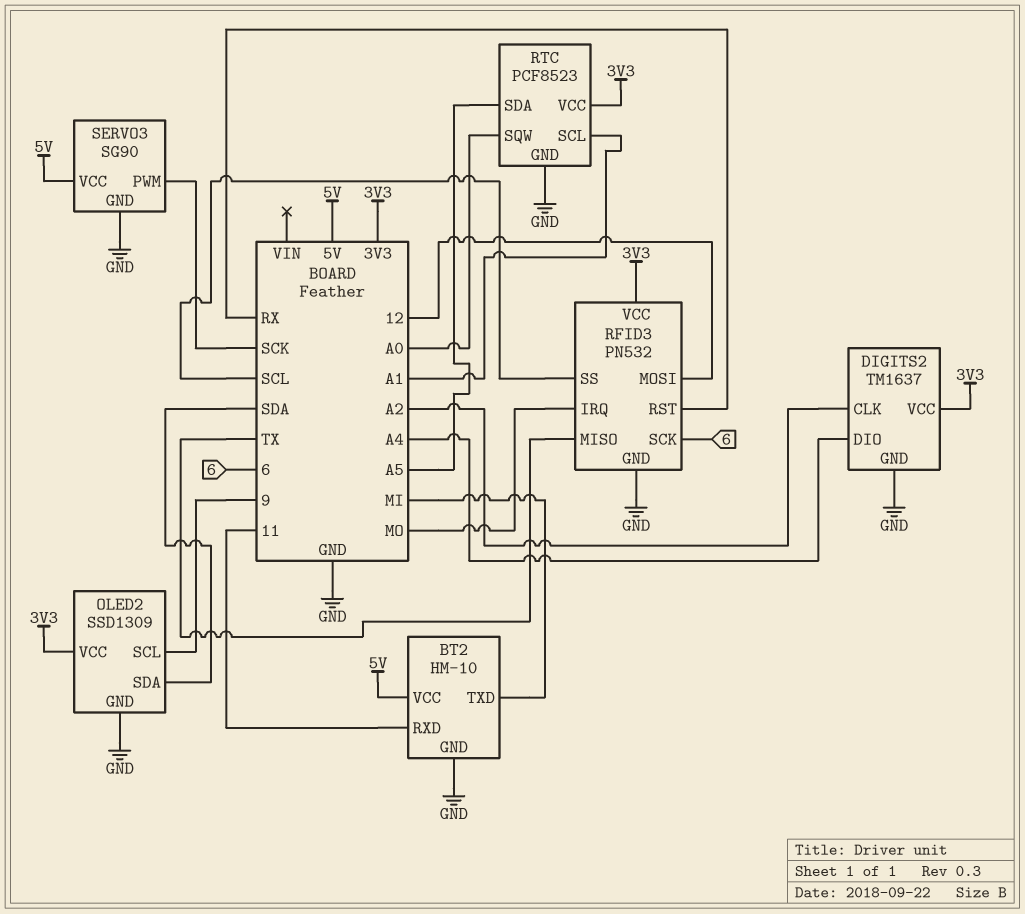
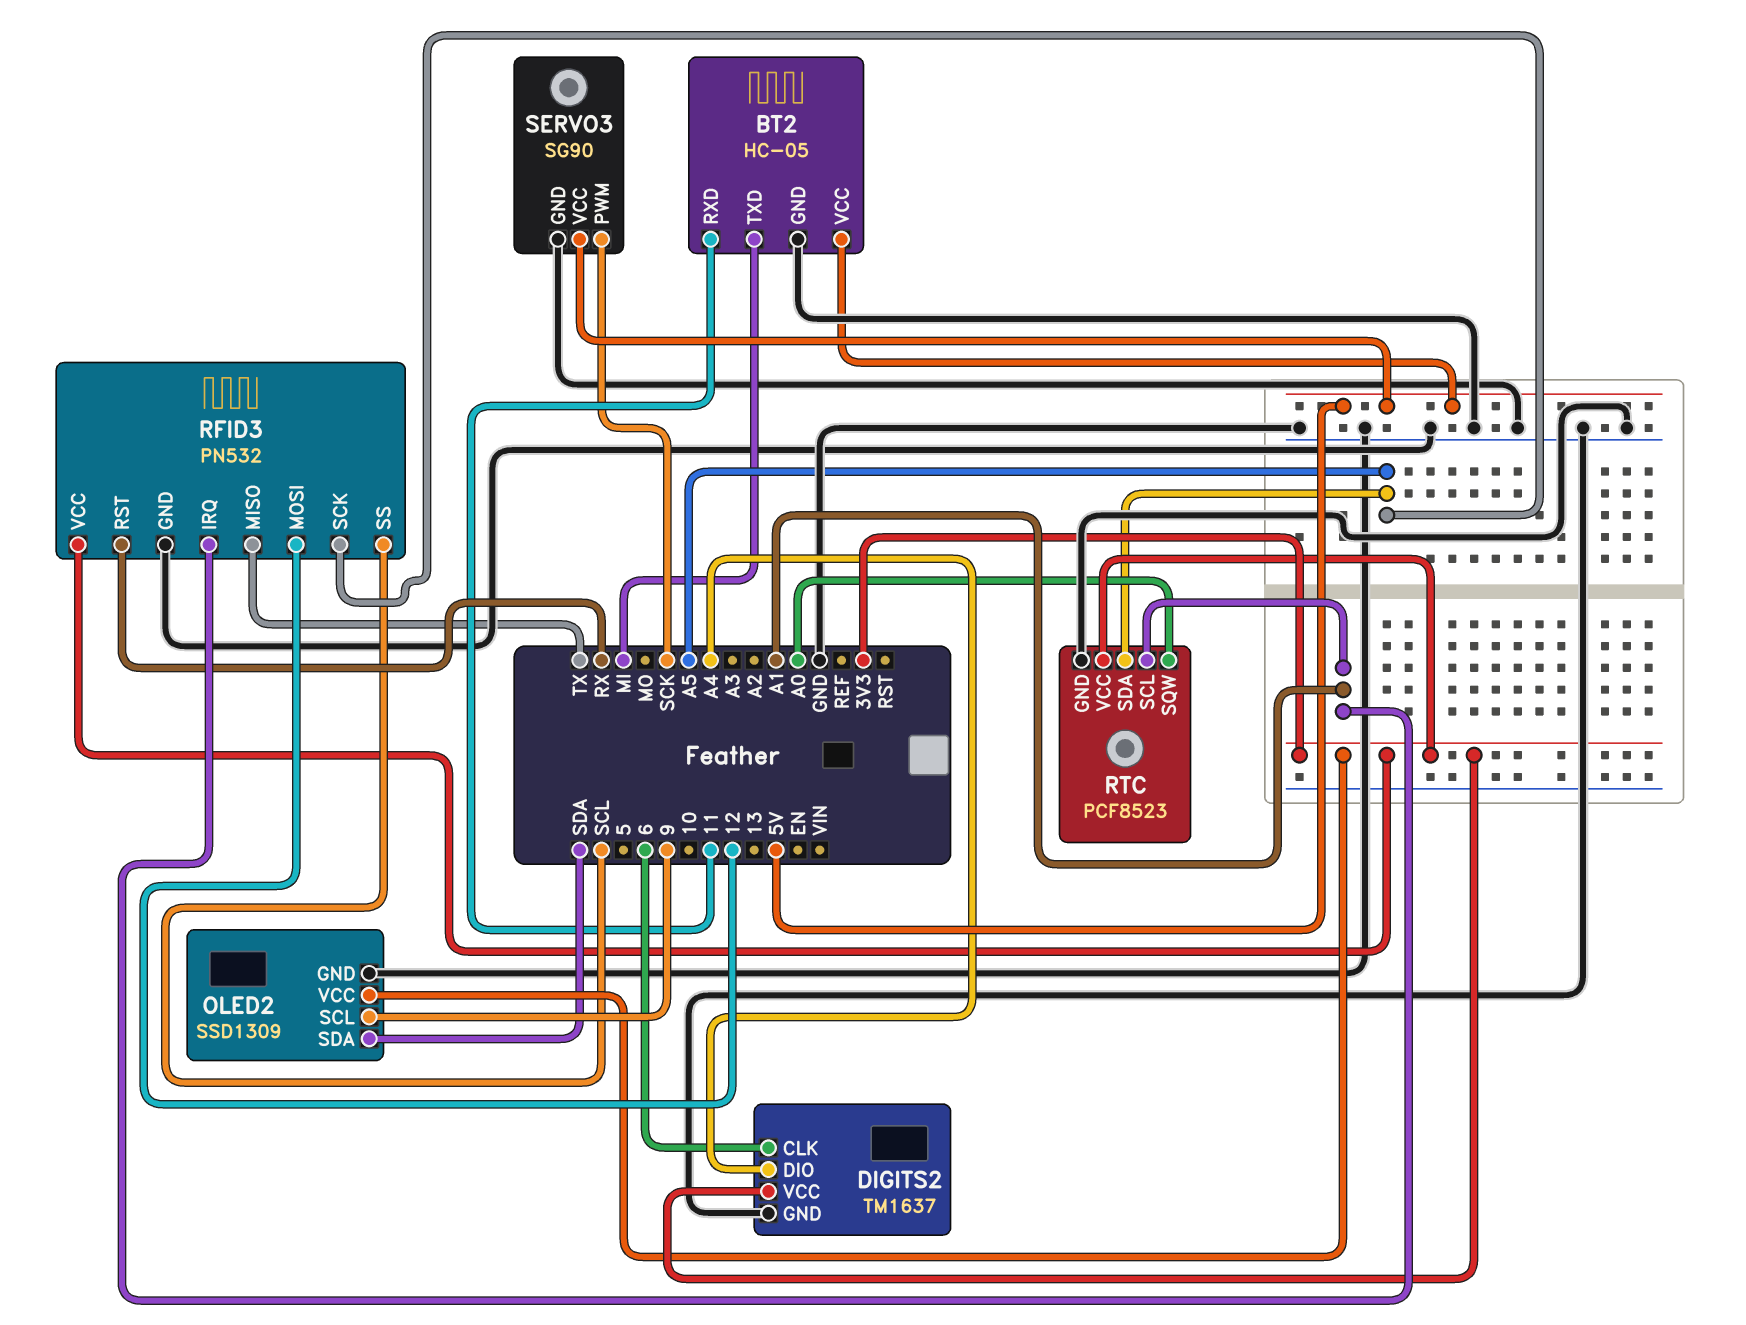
BT2: HM-10 -> HC-05
DIGITS2 pin CLK: A2 -> 6
RFID3 pin IRQ: MO -> A1
RFID3 pin SCK: 6 -> A5

